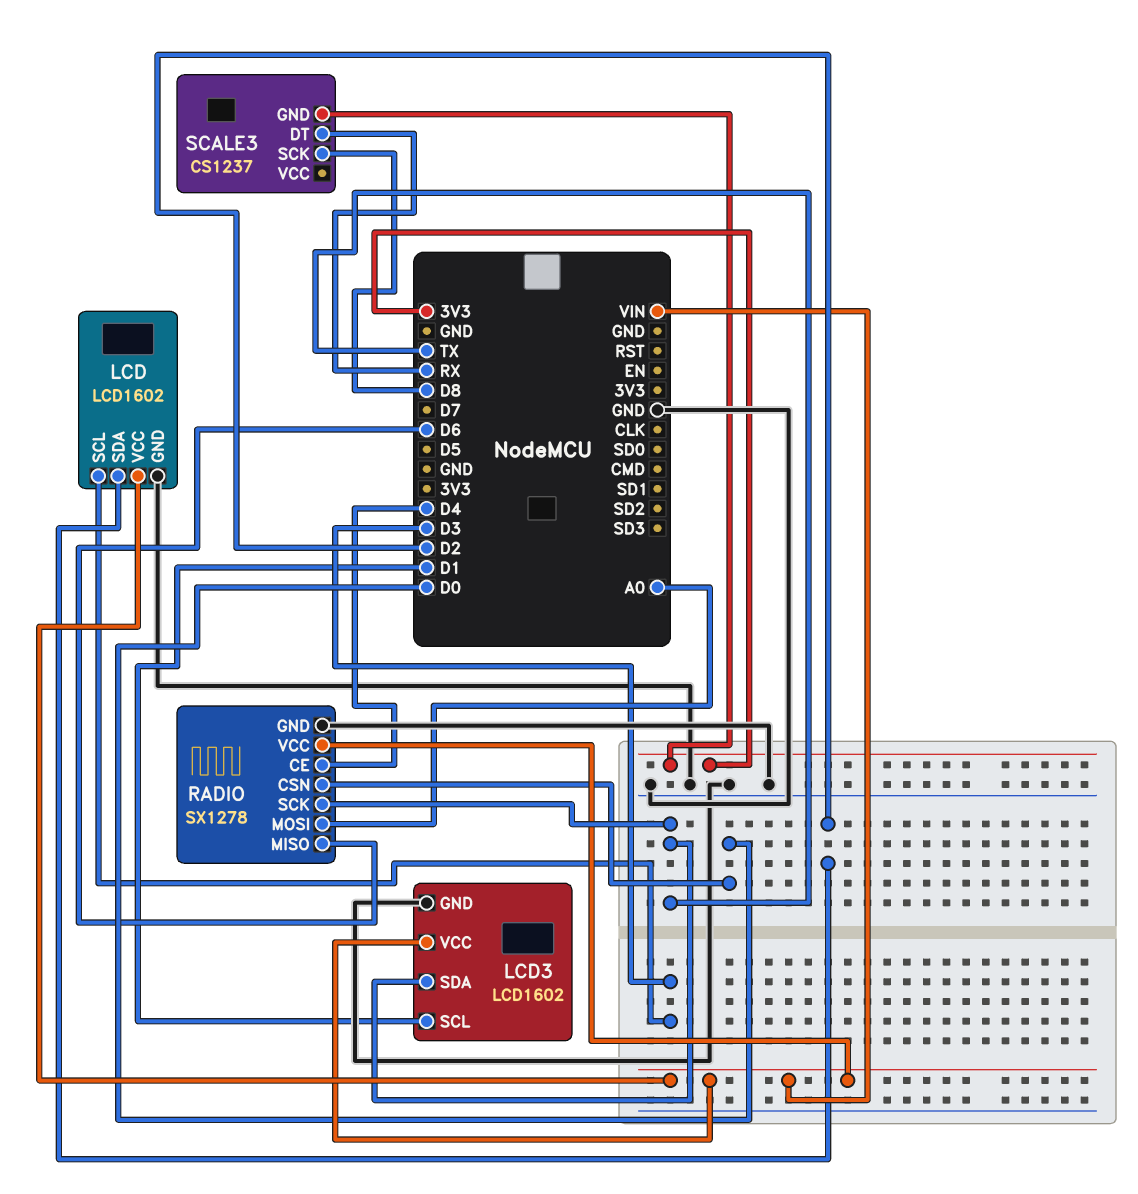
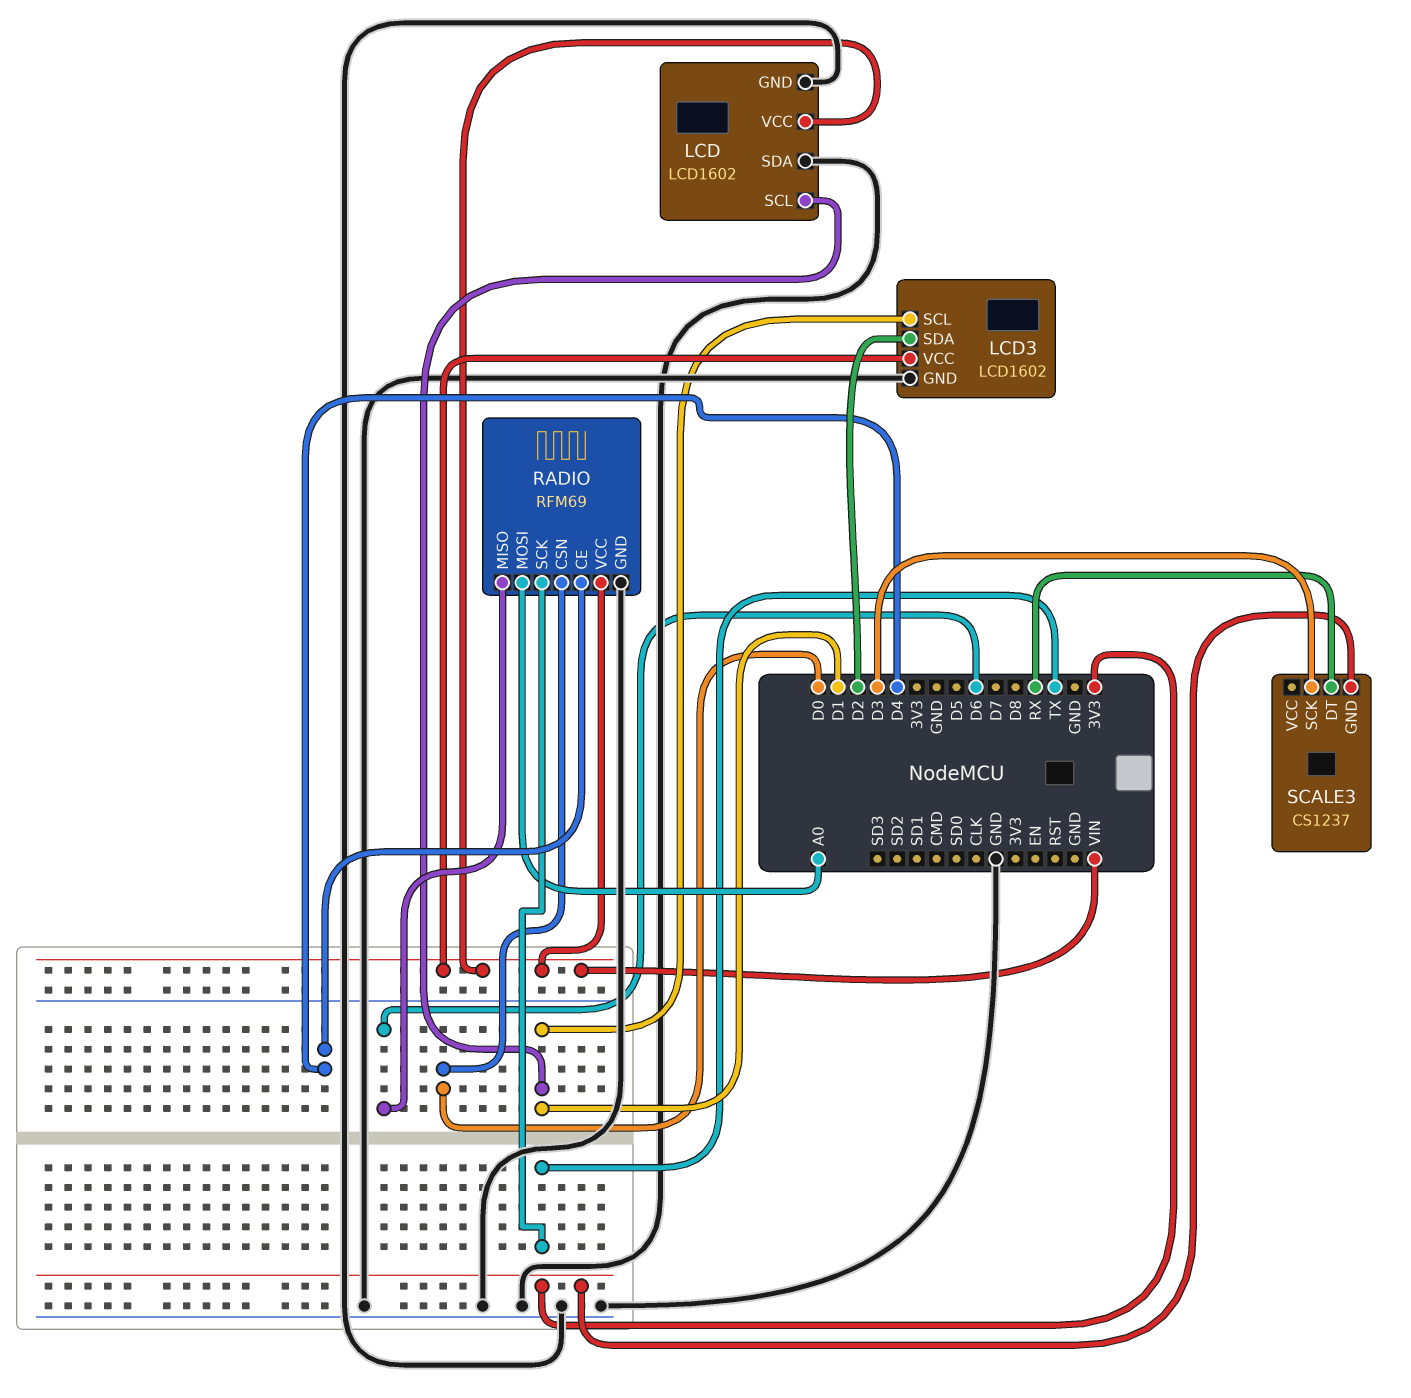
LCD pin SCL: D3 -> D1
LCD pin SDA: D2 -> GND
LCD3 pin SDA: TX -> D2
RADIO: SX1278 -> RFM69
SCALE3 pin SCK: D8 -> D3

